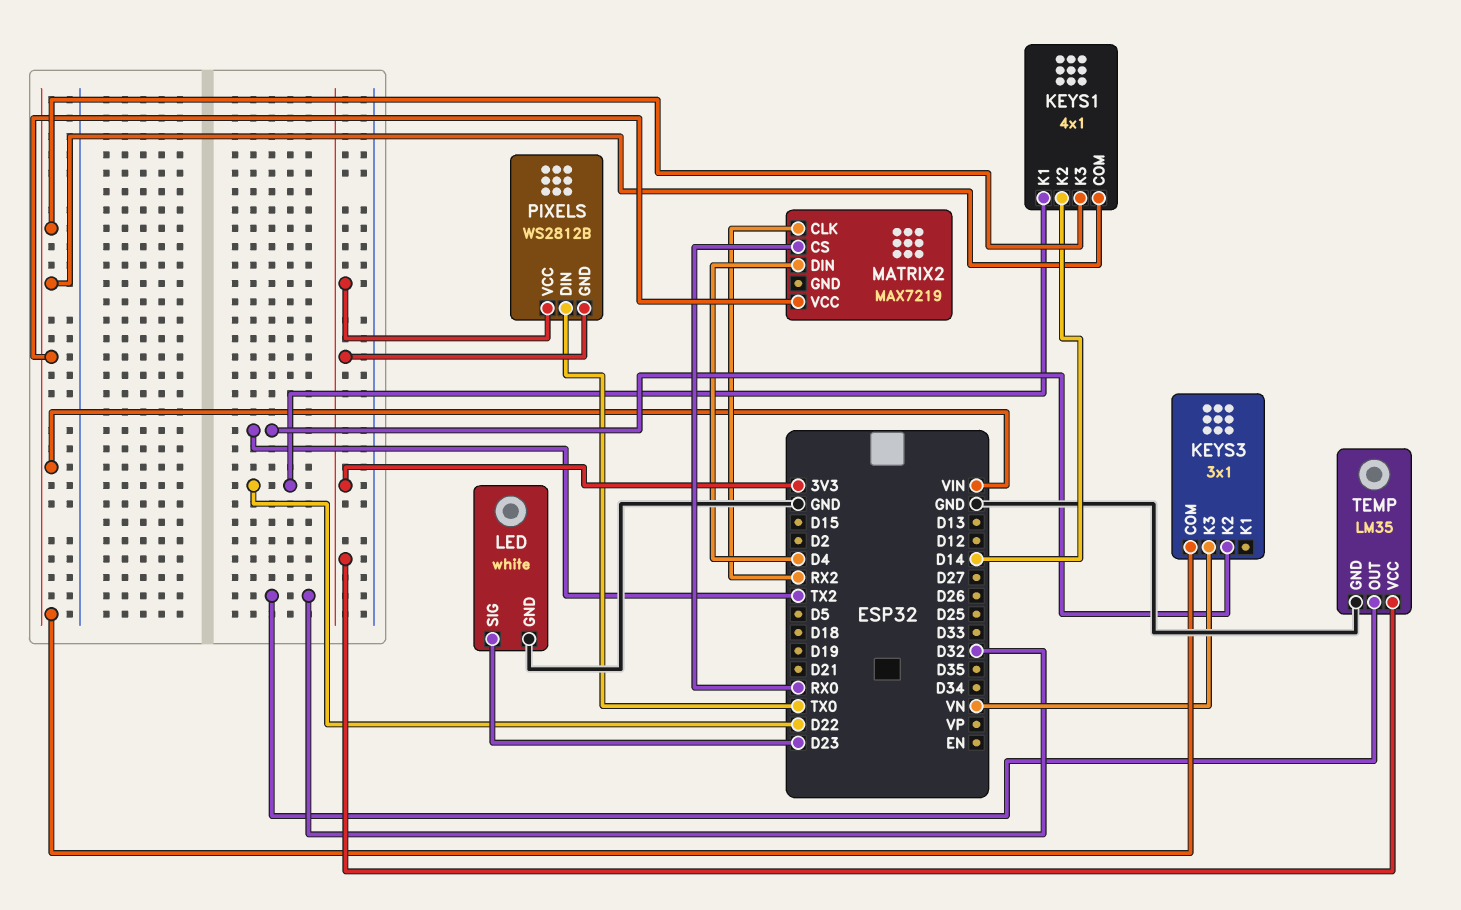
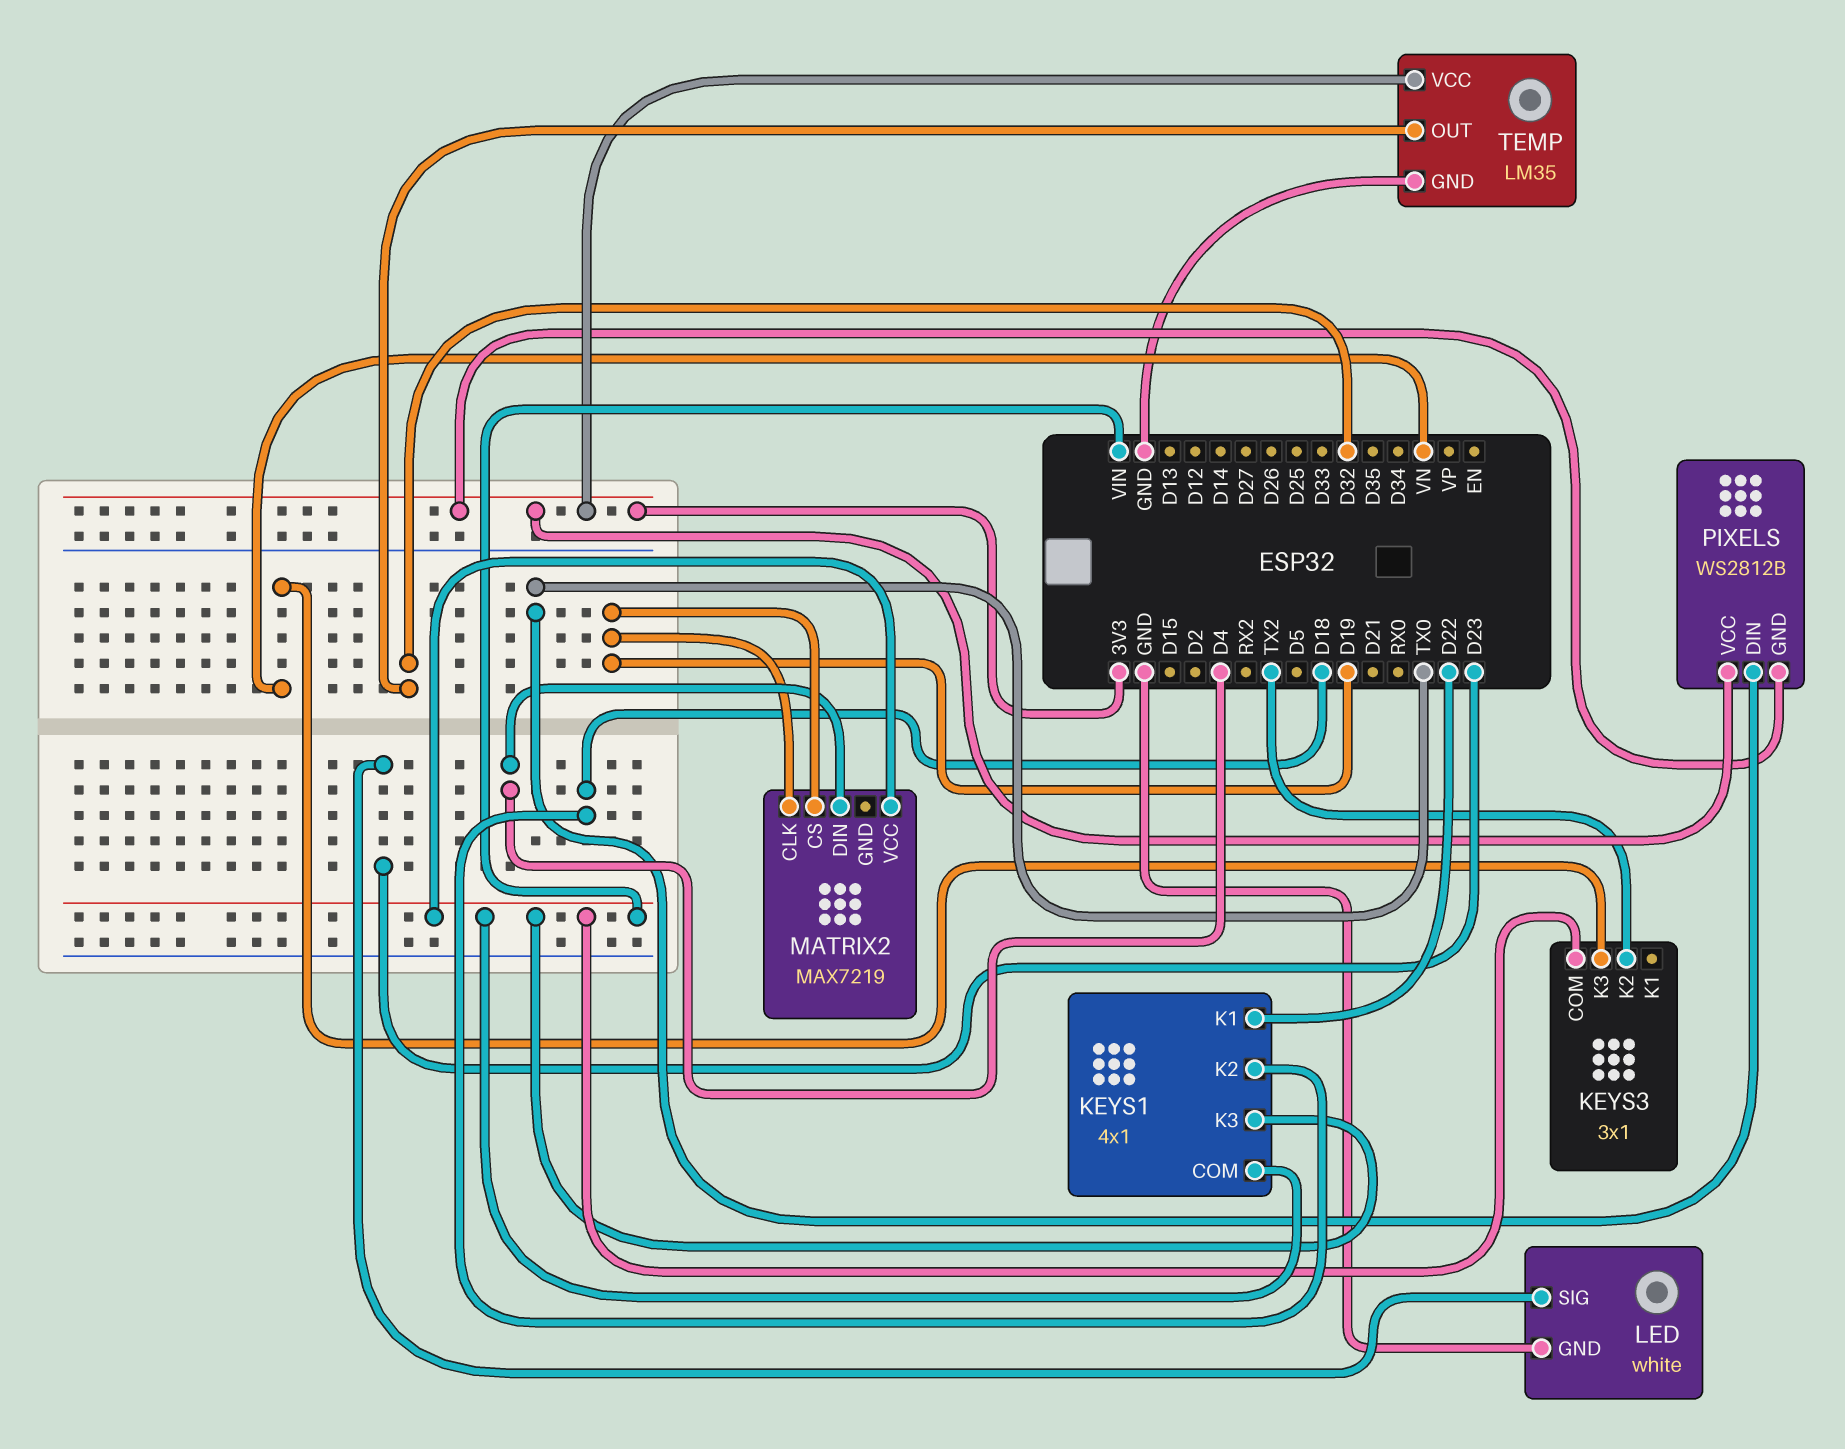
KEYS1 pin K2: D14 -> D18
MATRIX2 pin CLK: RX2 -> D19
MATRIX2 pin CS: RX0 -> D19

